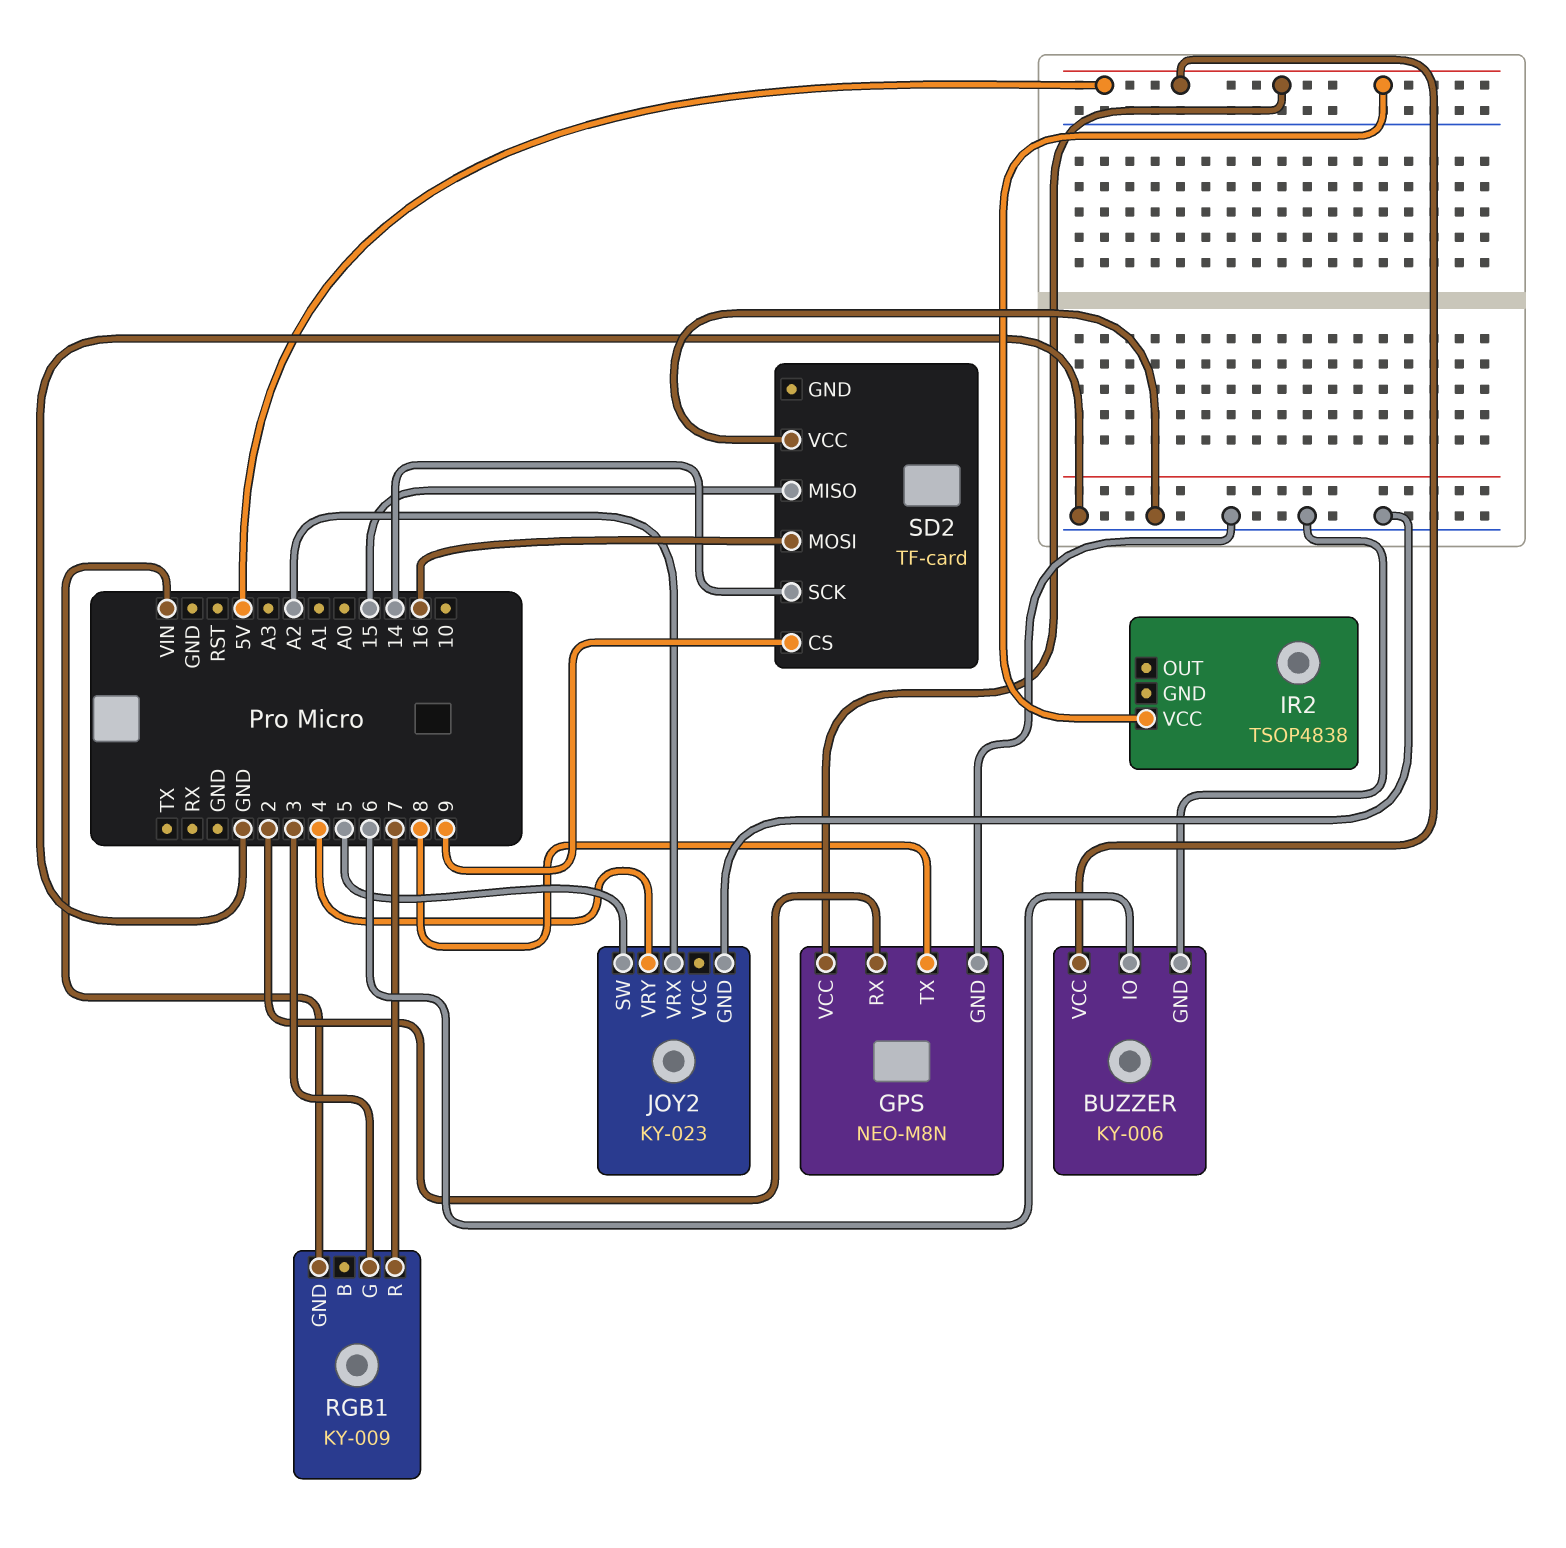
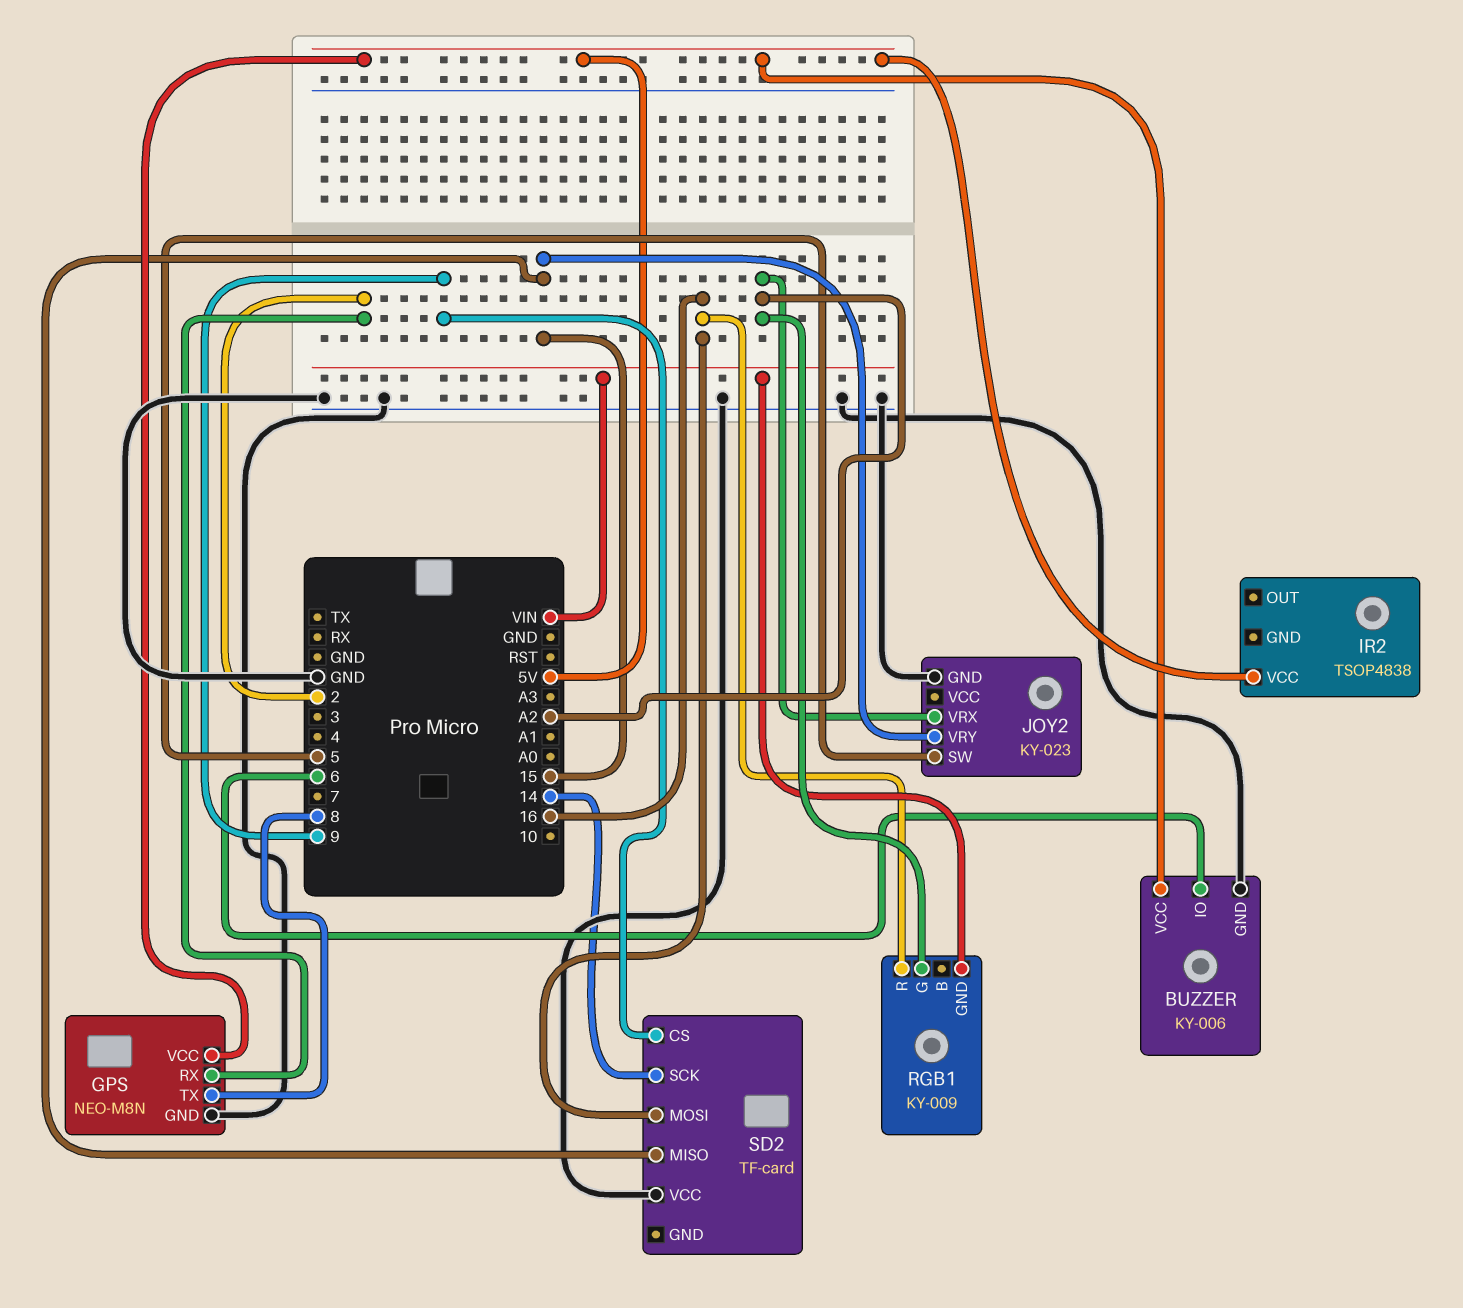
JOY2 pin VRY: 4 -> 15
RGB1 pin G: 3 -> A2
RGB1 pin R: 7 -> 16

